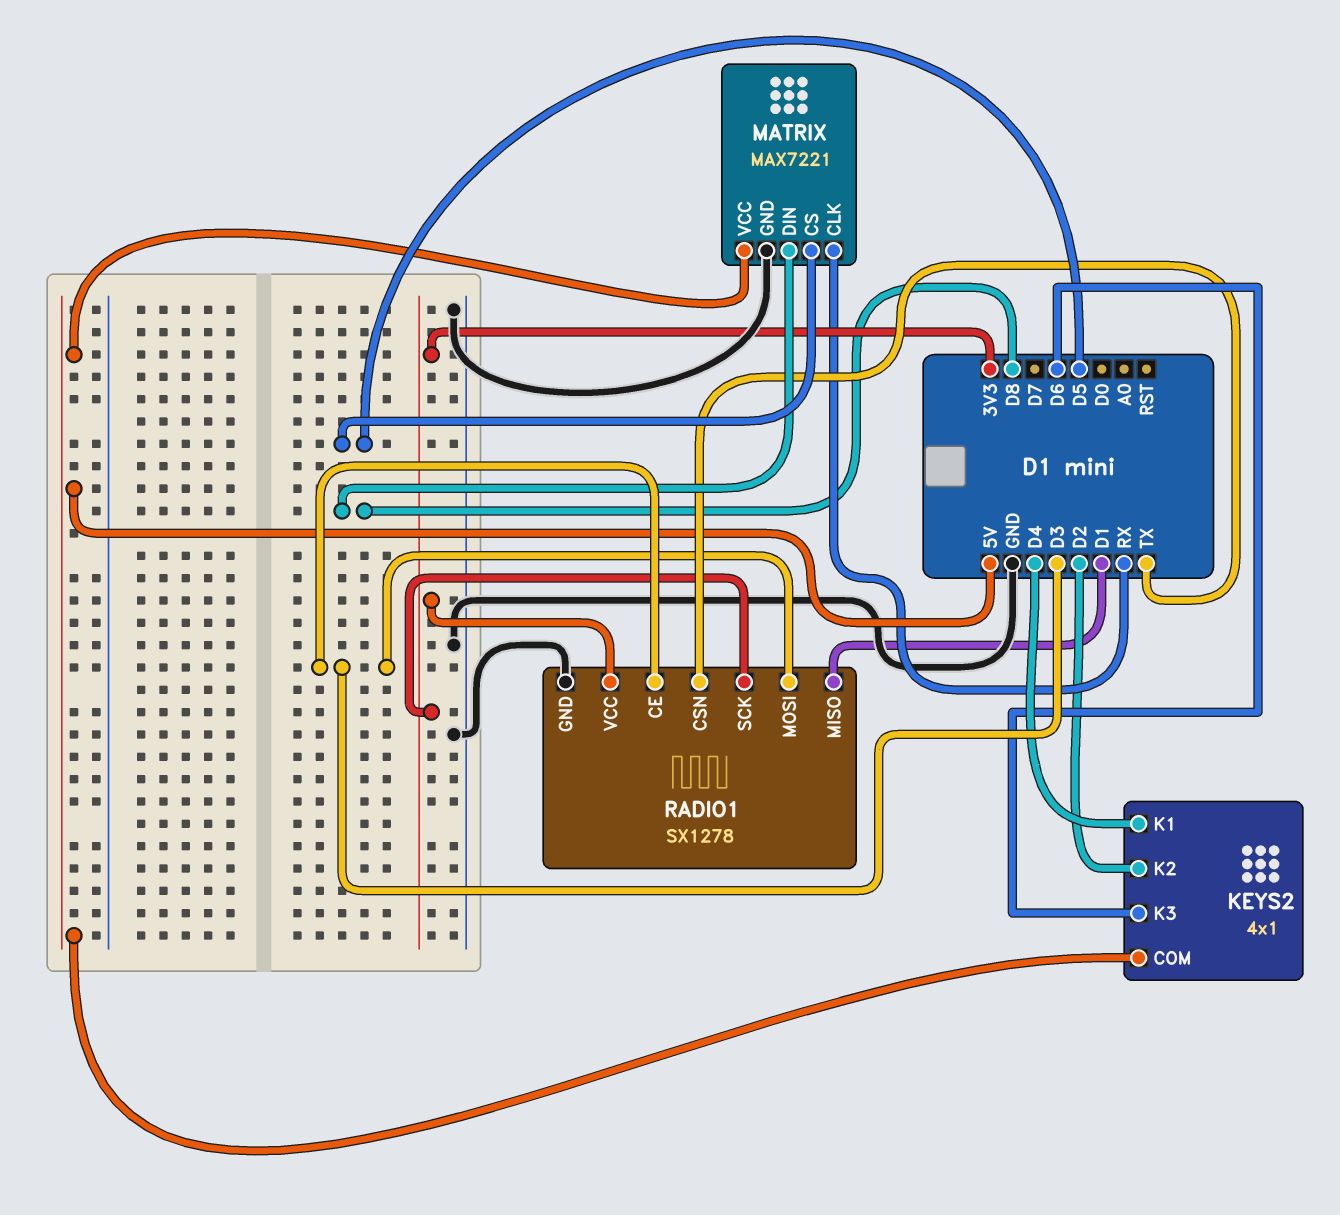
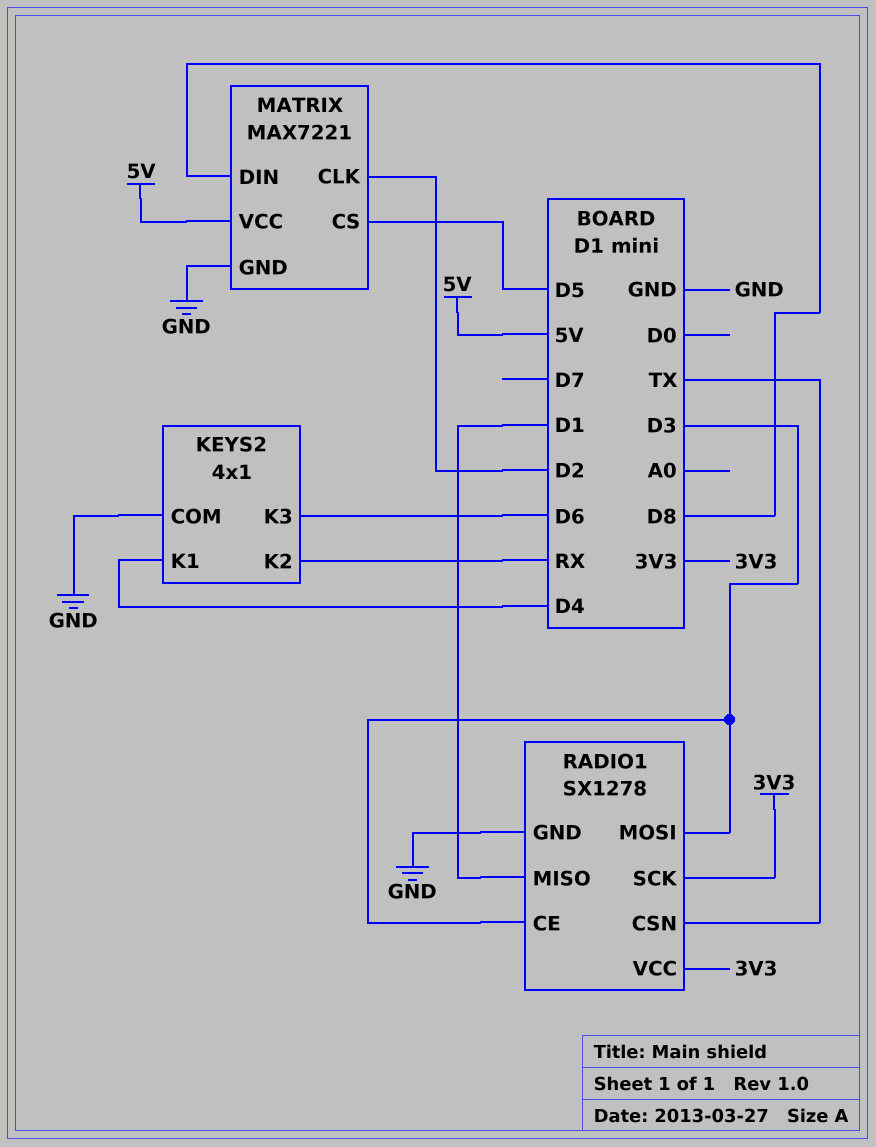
KEYS2 pin COM: 5V -> GND
KEYS2 pin K2: D2 -> RX
MATRIX pin CLK: RX -> D2

